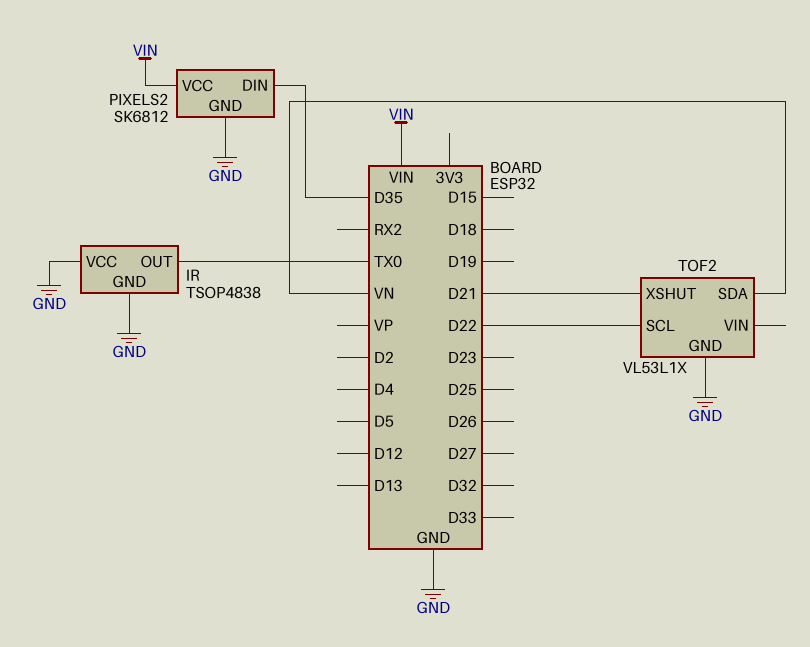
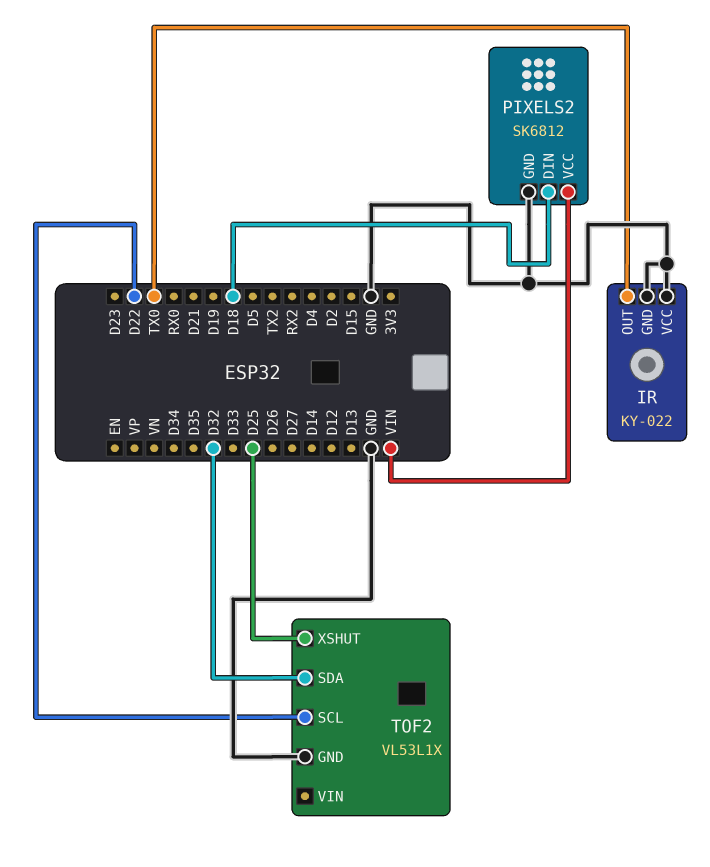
IR: TSOP4838 -> KY-022
PIXELS2 pin DIN: D35 -> D18
TOF2 pin SDA: VN -> D32
TOF2 pin XSHUT: D21 -> D25

